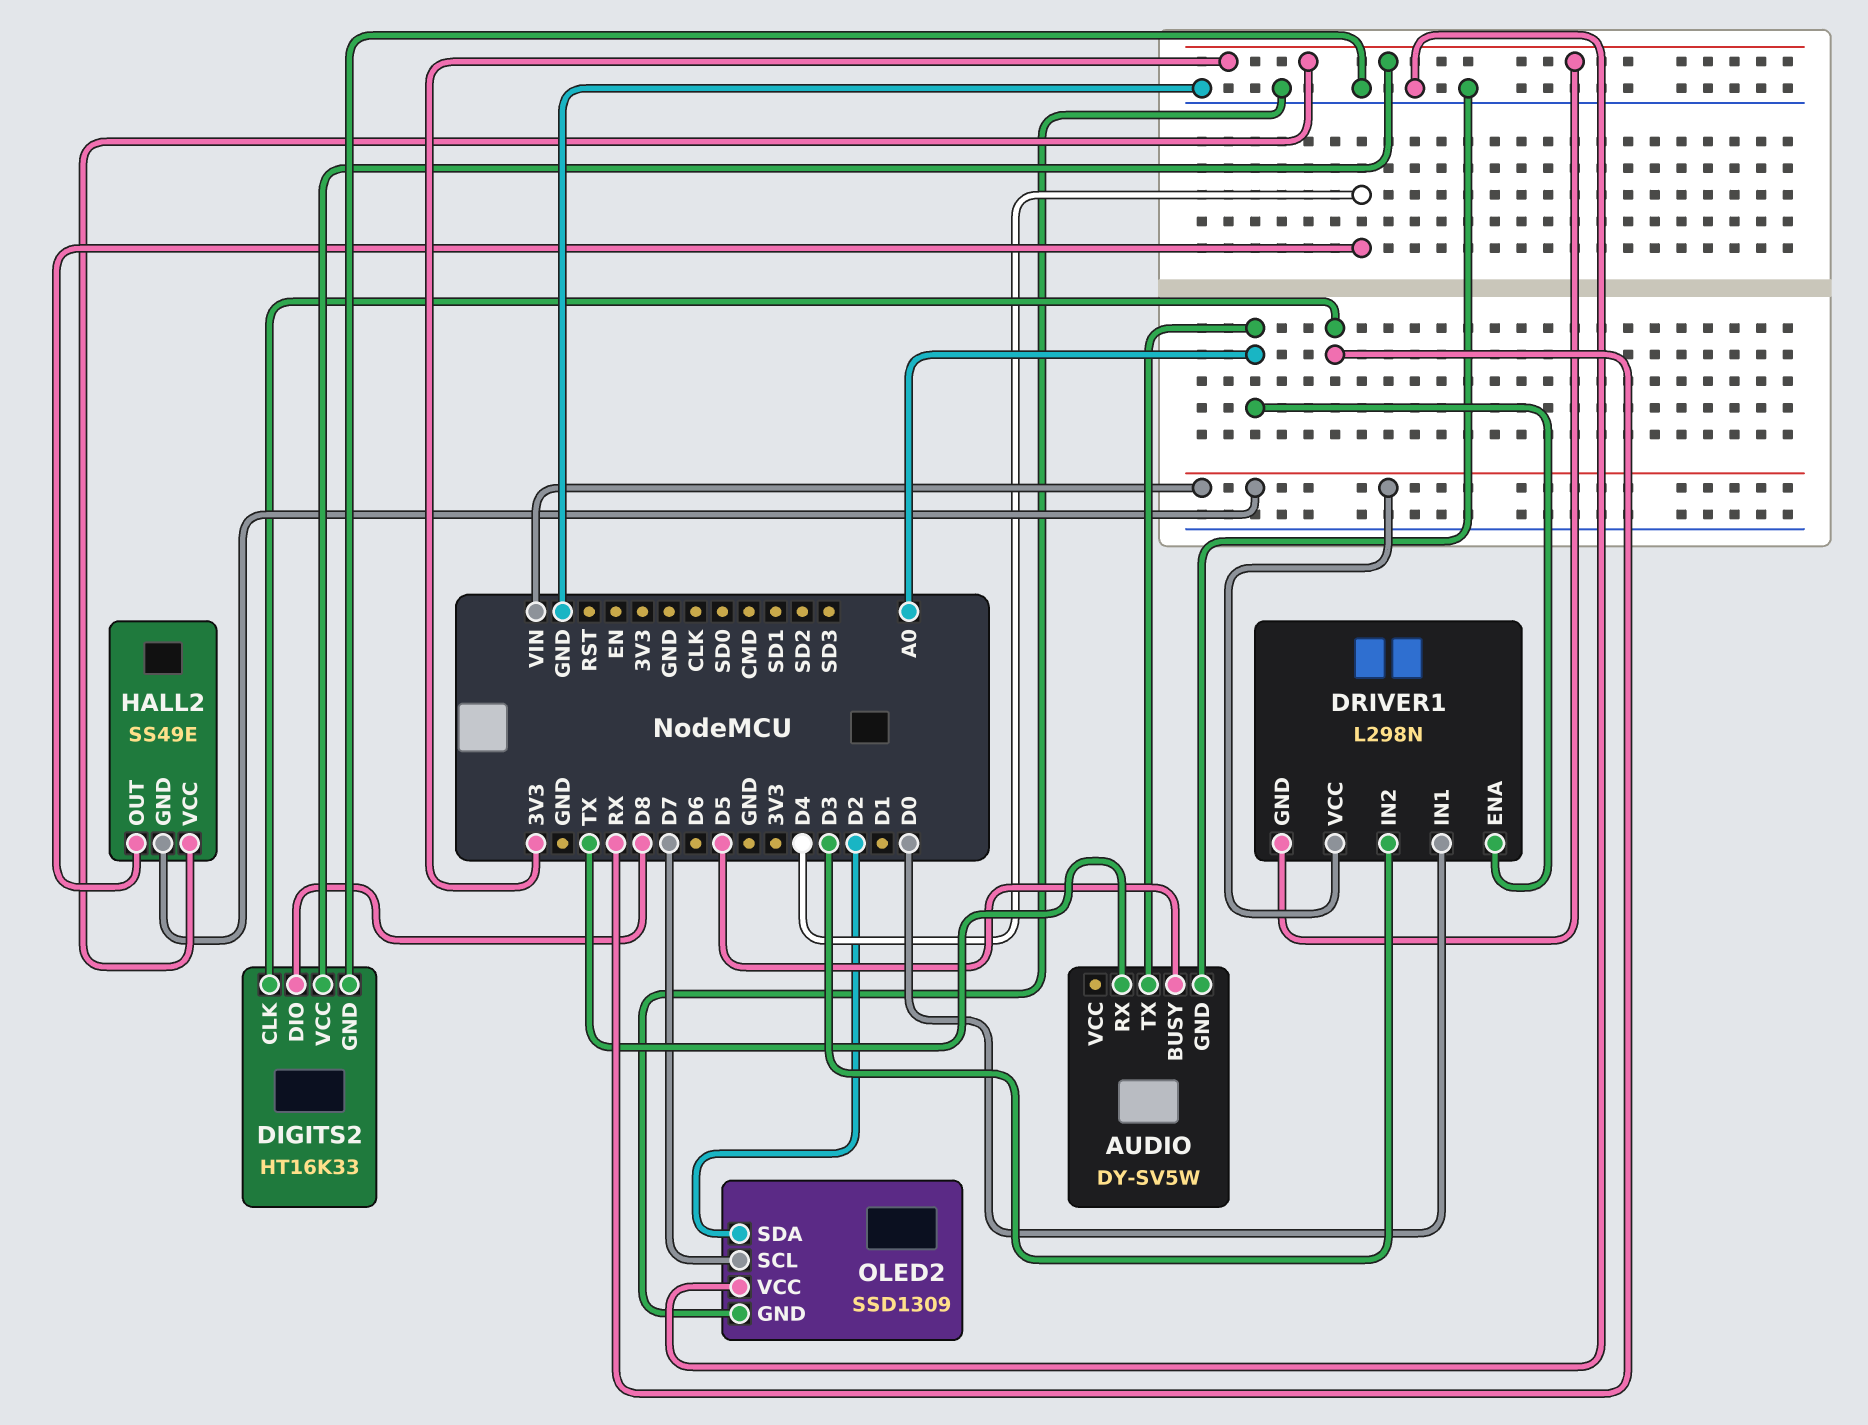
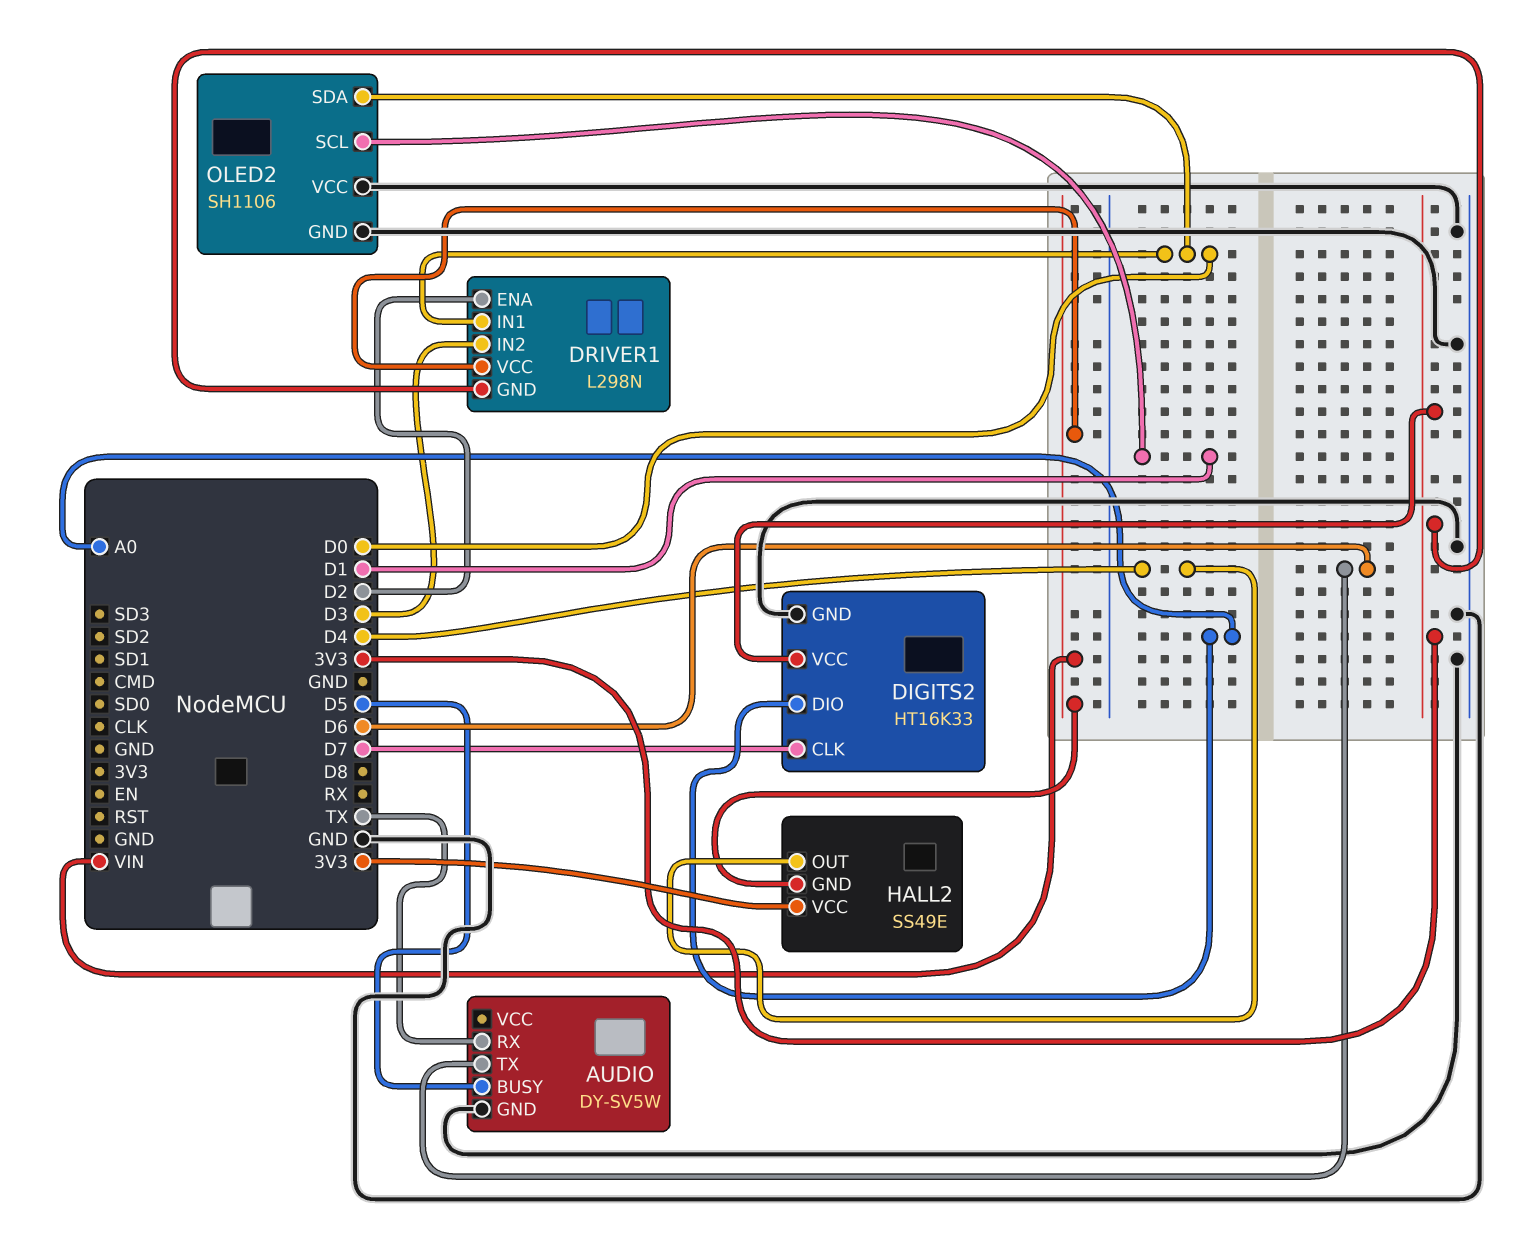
AUDIO pin TX: A0 -> D6
DIGITS2 pin CLK: RX -> D7
DIGITS2 pin DIO: D8 -> A0
DRIVER1 pin ENA: A0 -> D2
OLED2: SSD1309 -> SH1106
OLED2 pin SCL: D7 -> D1
OLED2 pin SDA: D2 -> D0

